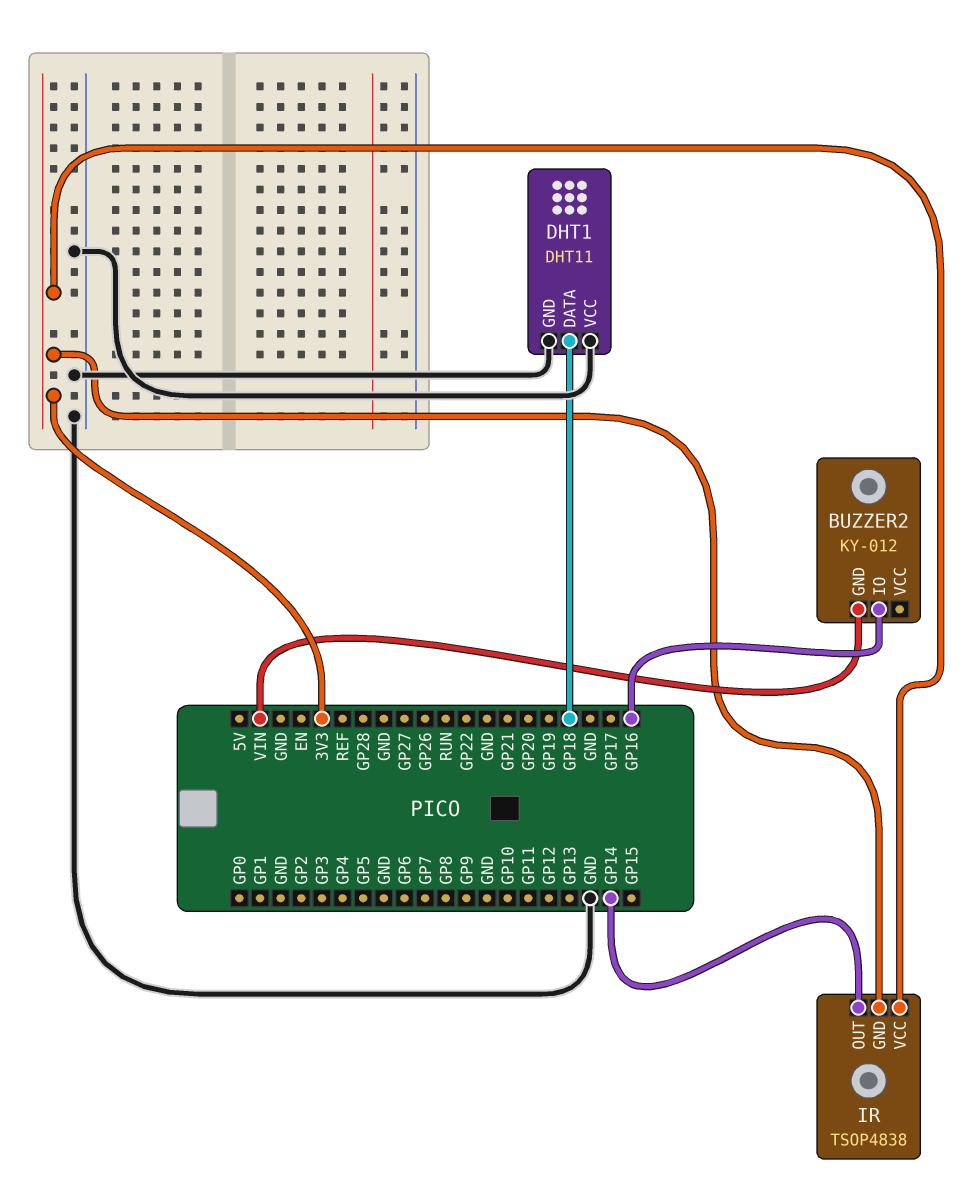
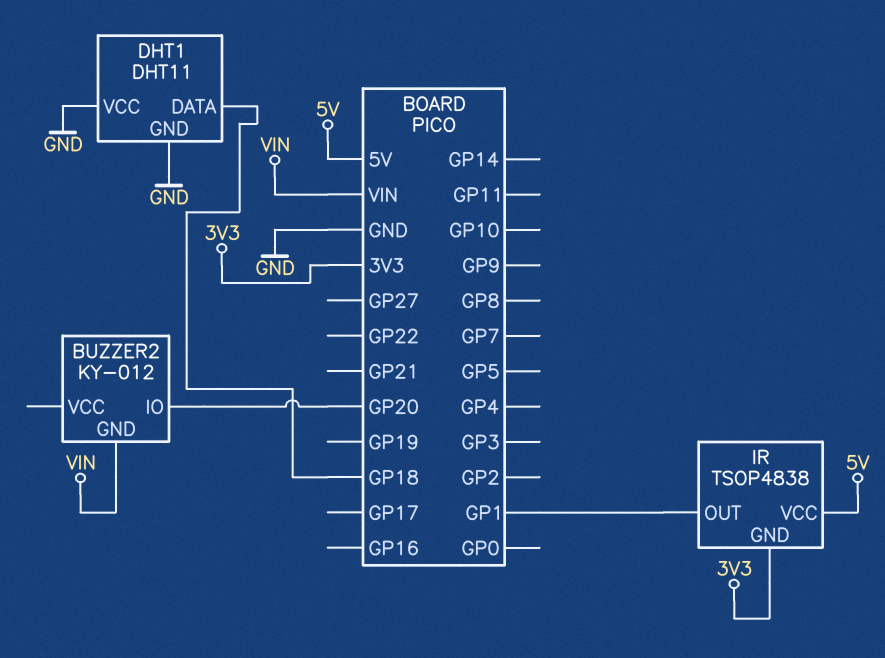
BUZZER2 pin IO: GP16 -> GP20
IR pin OUT: GP14 -> GP1
IR pin VCC: 3V3 -> 5V

